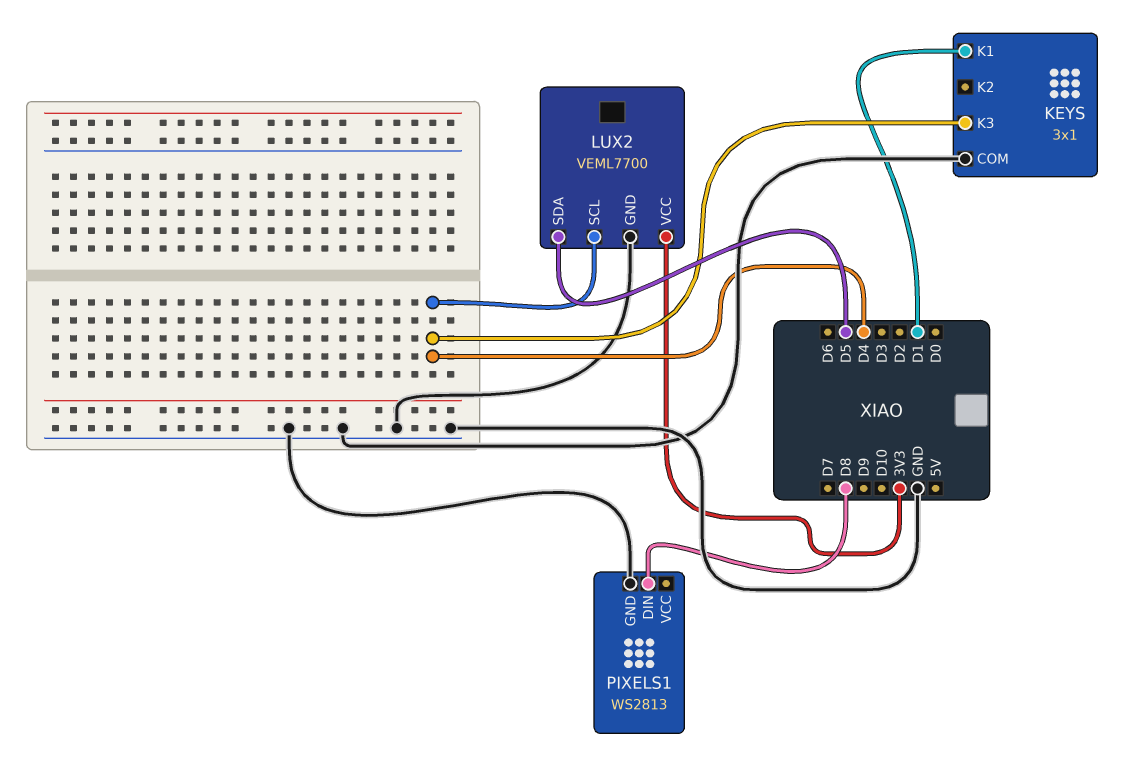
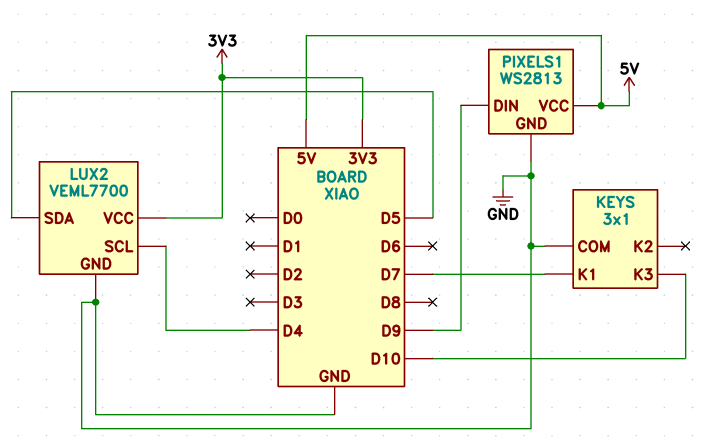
KEYS pin K1: D1 -> D7
KEYS pin K3: D4 -> D10
PIXELS1 pin DIN: D8 -> D9
PIXELS1 pin VCC: none -> 5V

